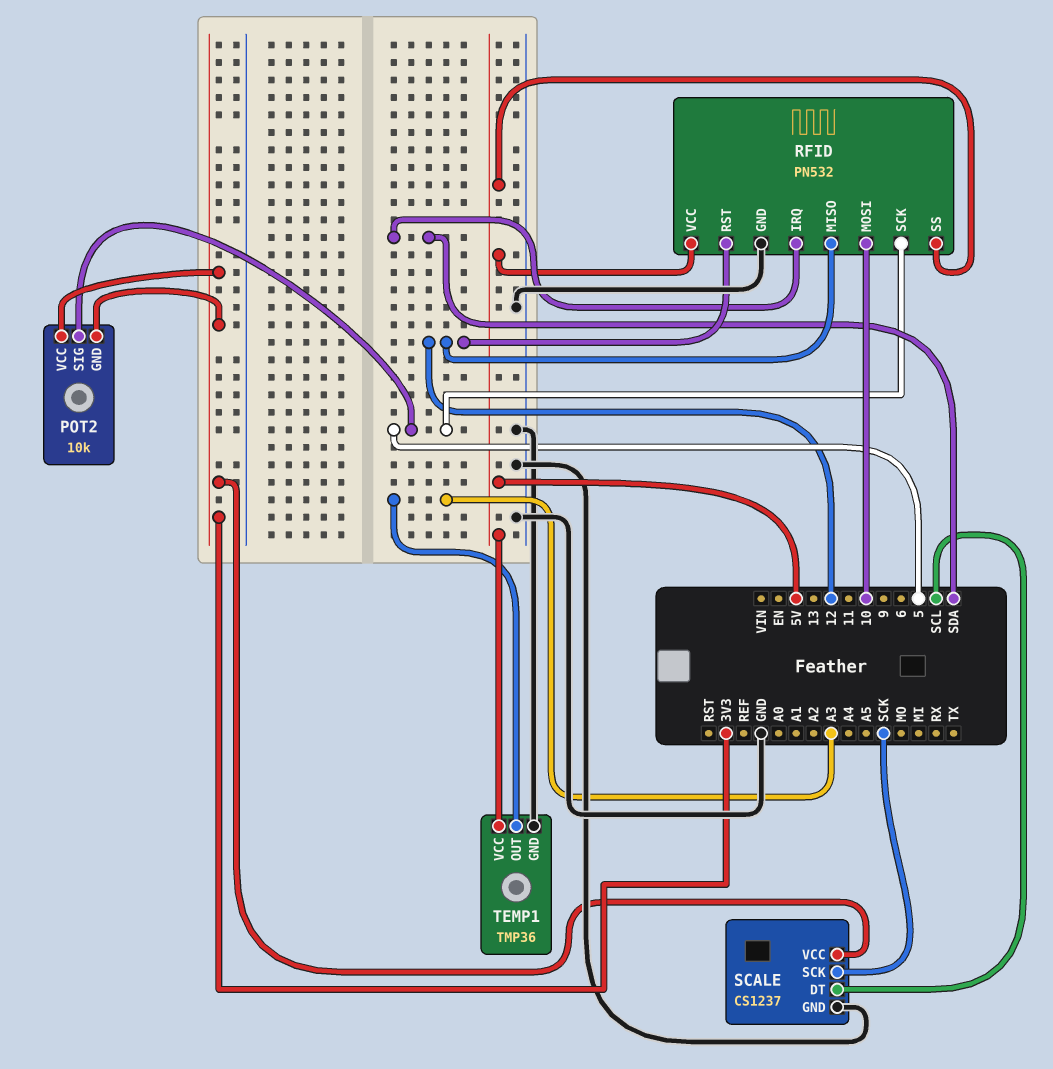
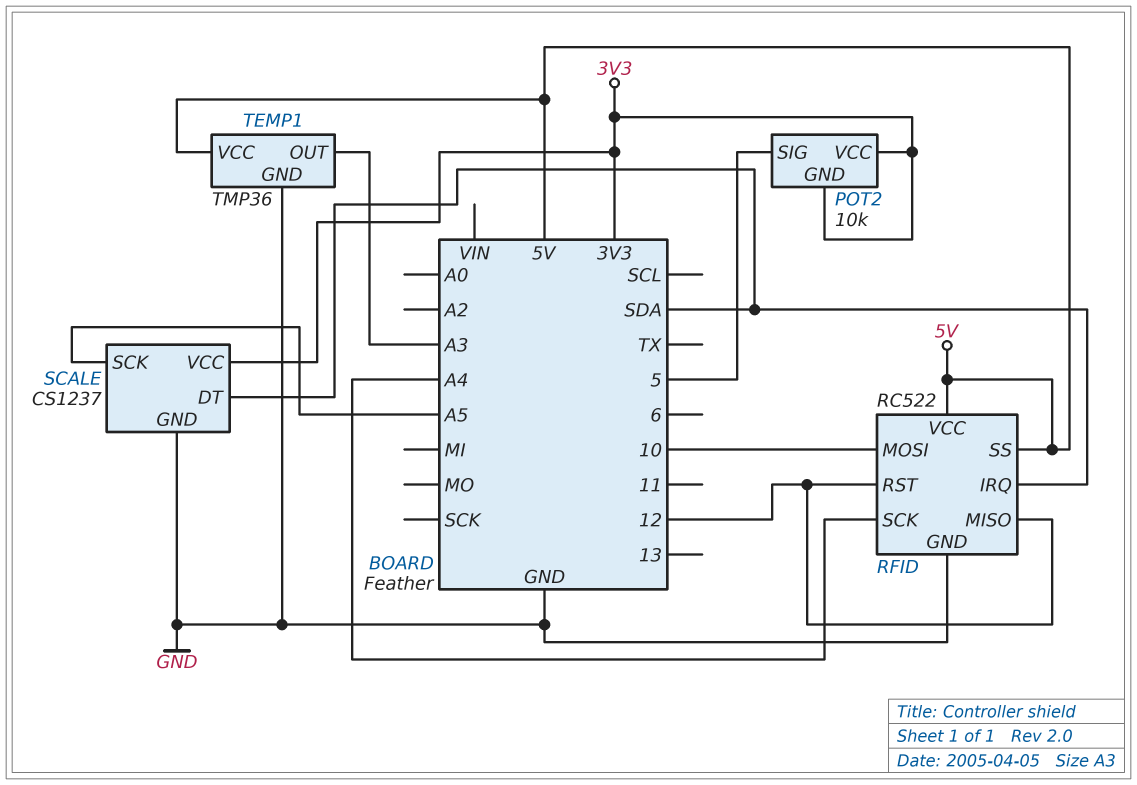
RFID: PN532 -> RC522
RFID pin SCK: 5 -> A4
SCALE pin DT: SCL -> SDA
SCALE pin SCK: SCK -> A5

